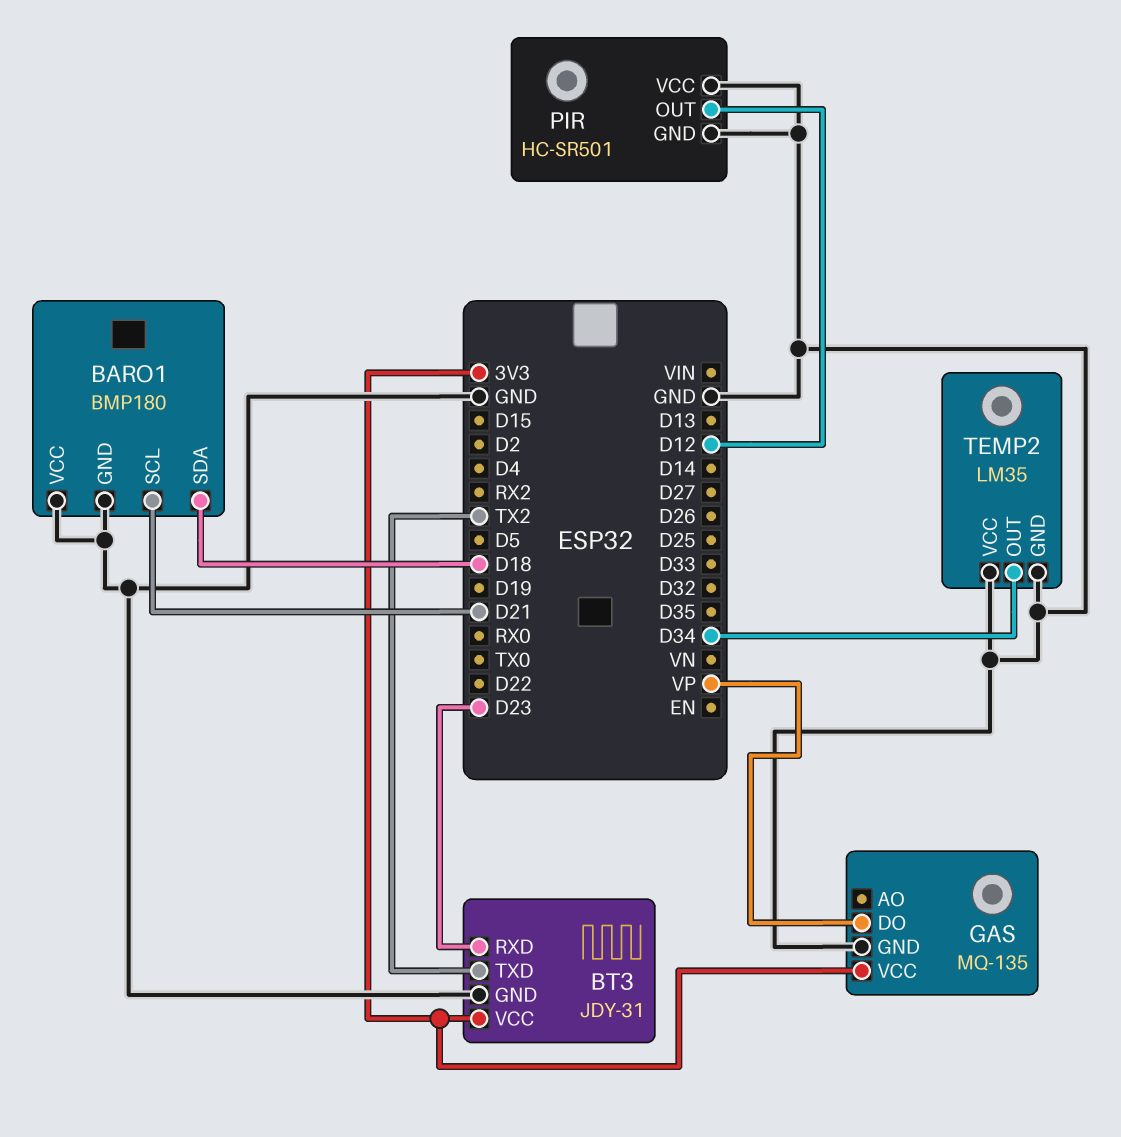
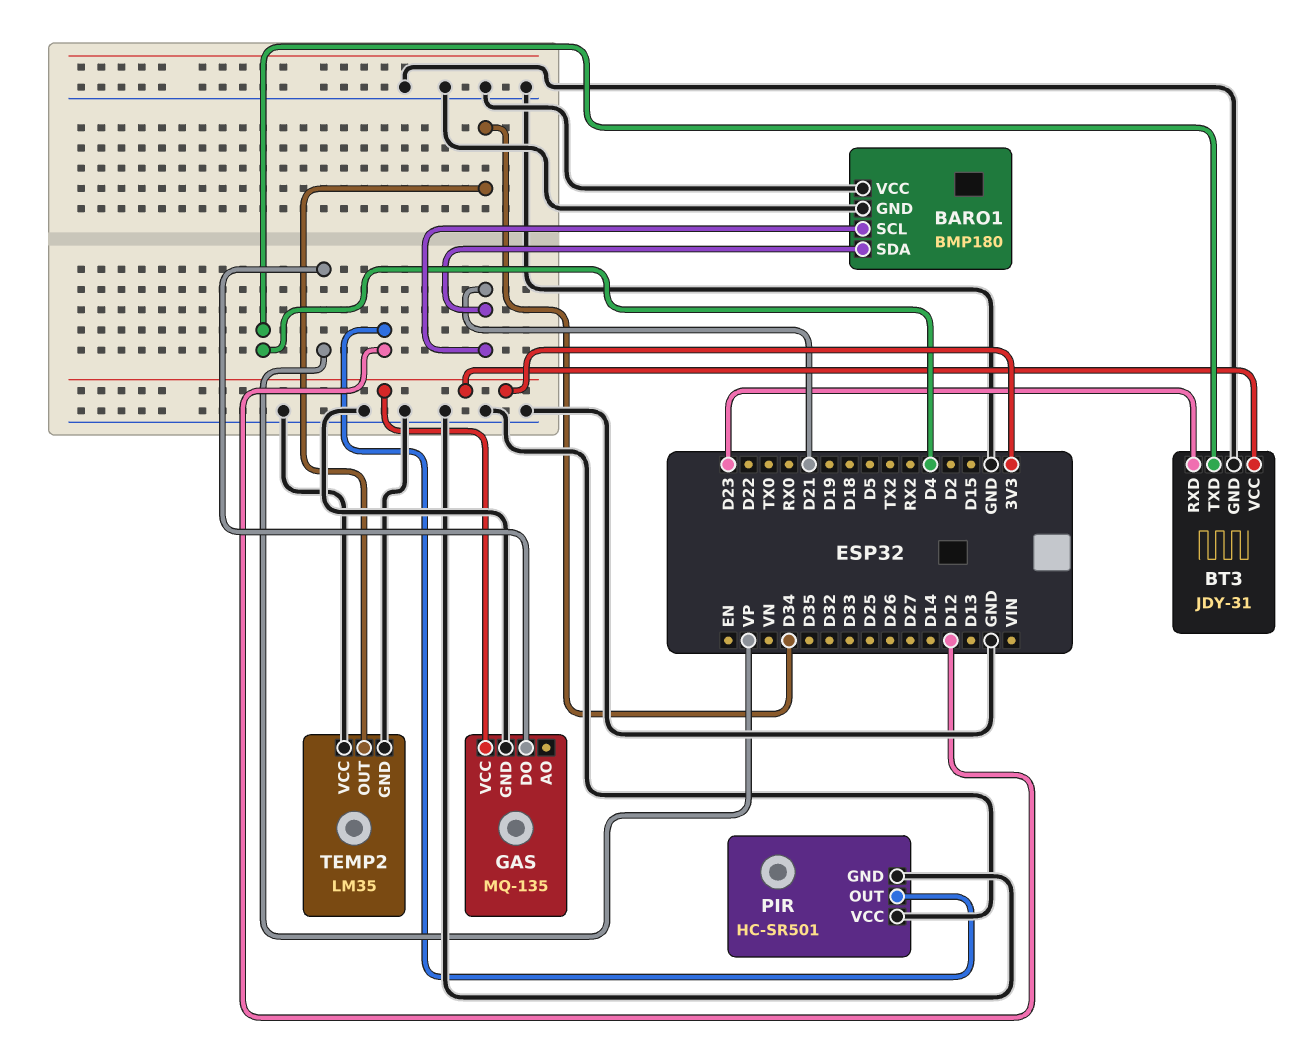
BARO1 pin SDA: D18 -> D21
BT3 pin TXD: TX2 -> D4

